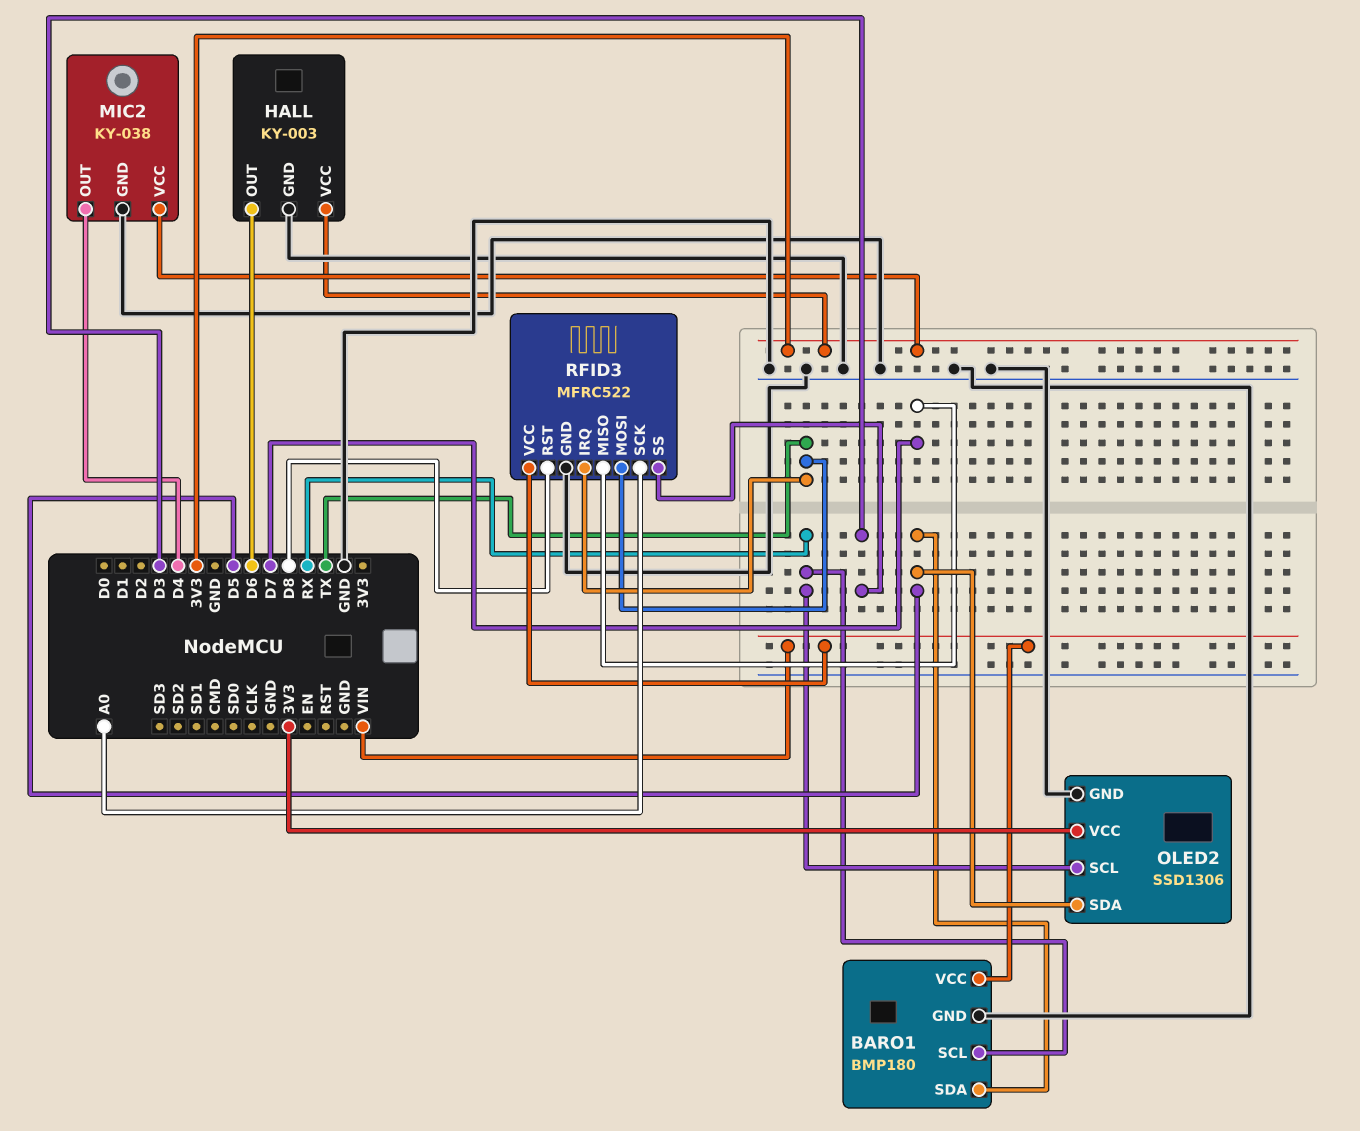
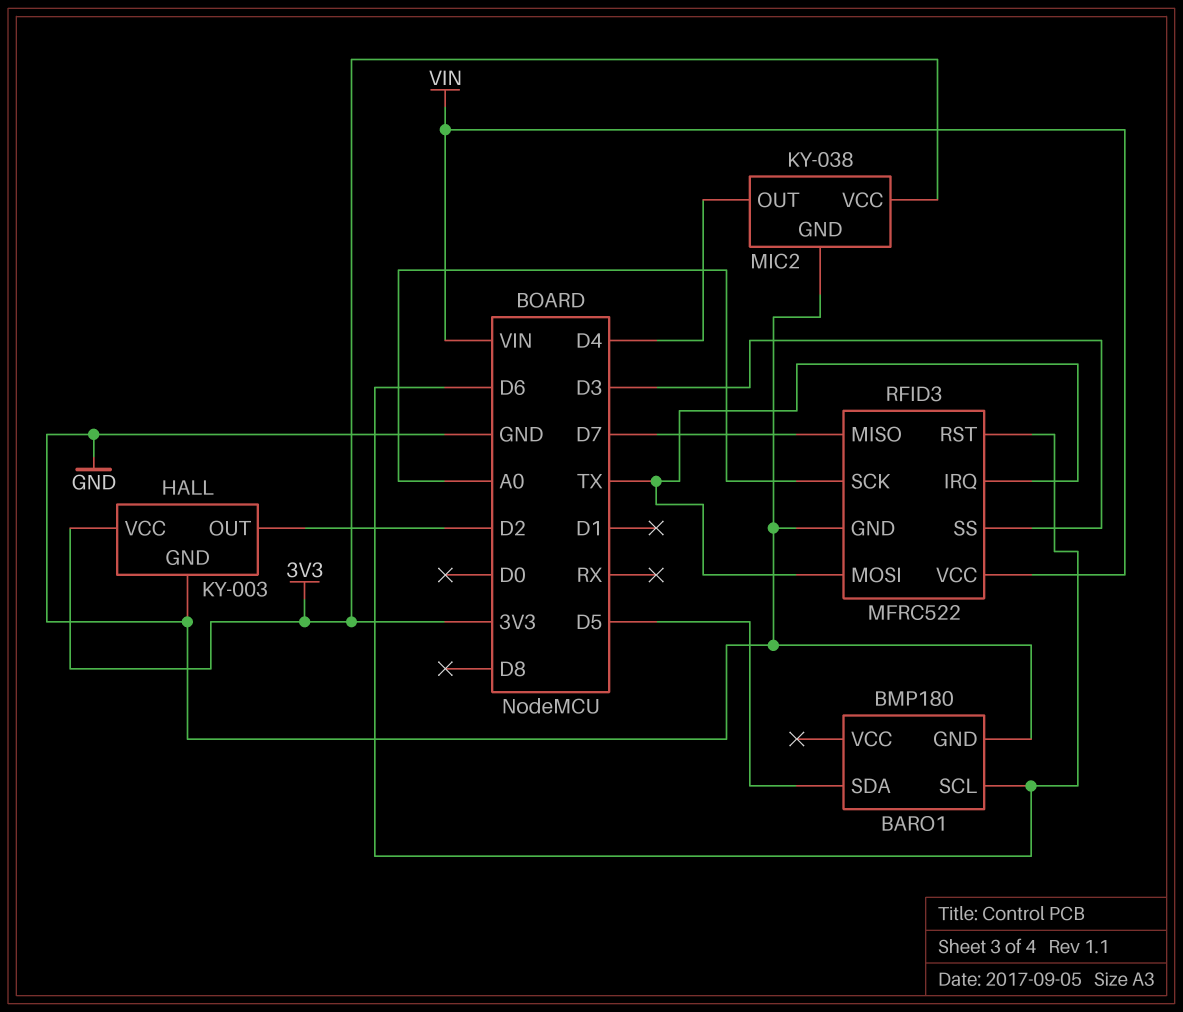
BARO1 pin SCL: RX -> D6
BARO1 pin VCC: VIN -> none
HALL pin OUT: D6 -> D2
OLED2: SSD1306 -> none
OLED2 pin GND: GND -> none
OLED2 pin SCL: RX -> none
OLED2 pin SDA: D5 -> none
OLED2 pin VCC: 3V3 -> none
RFID3 pin RST: D8 -> D6

